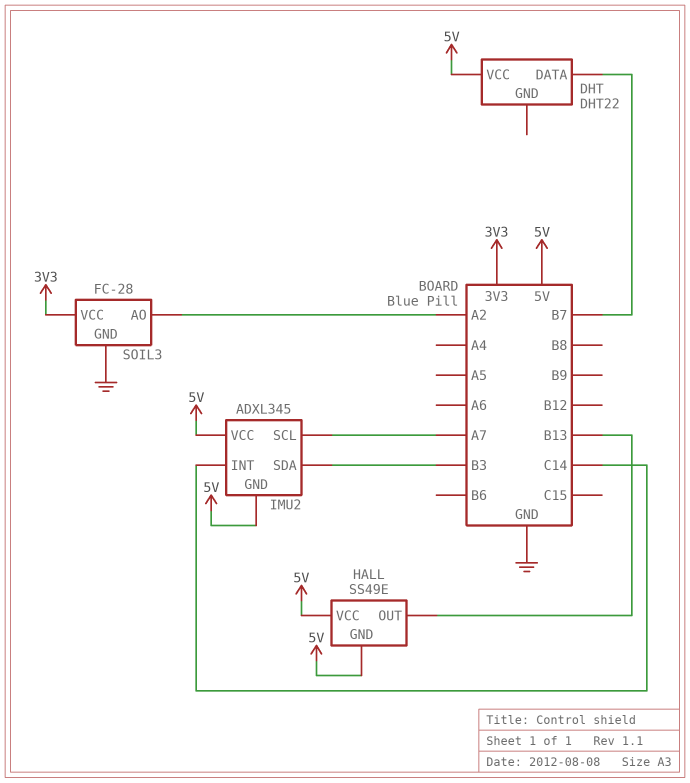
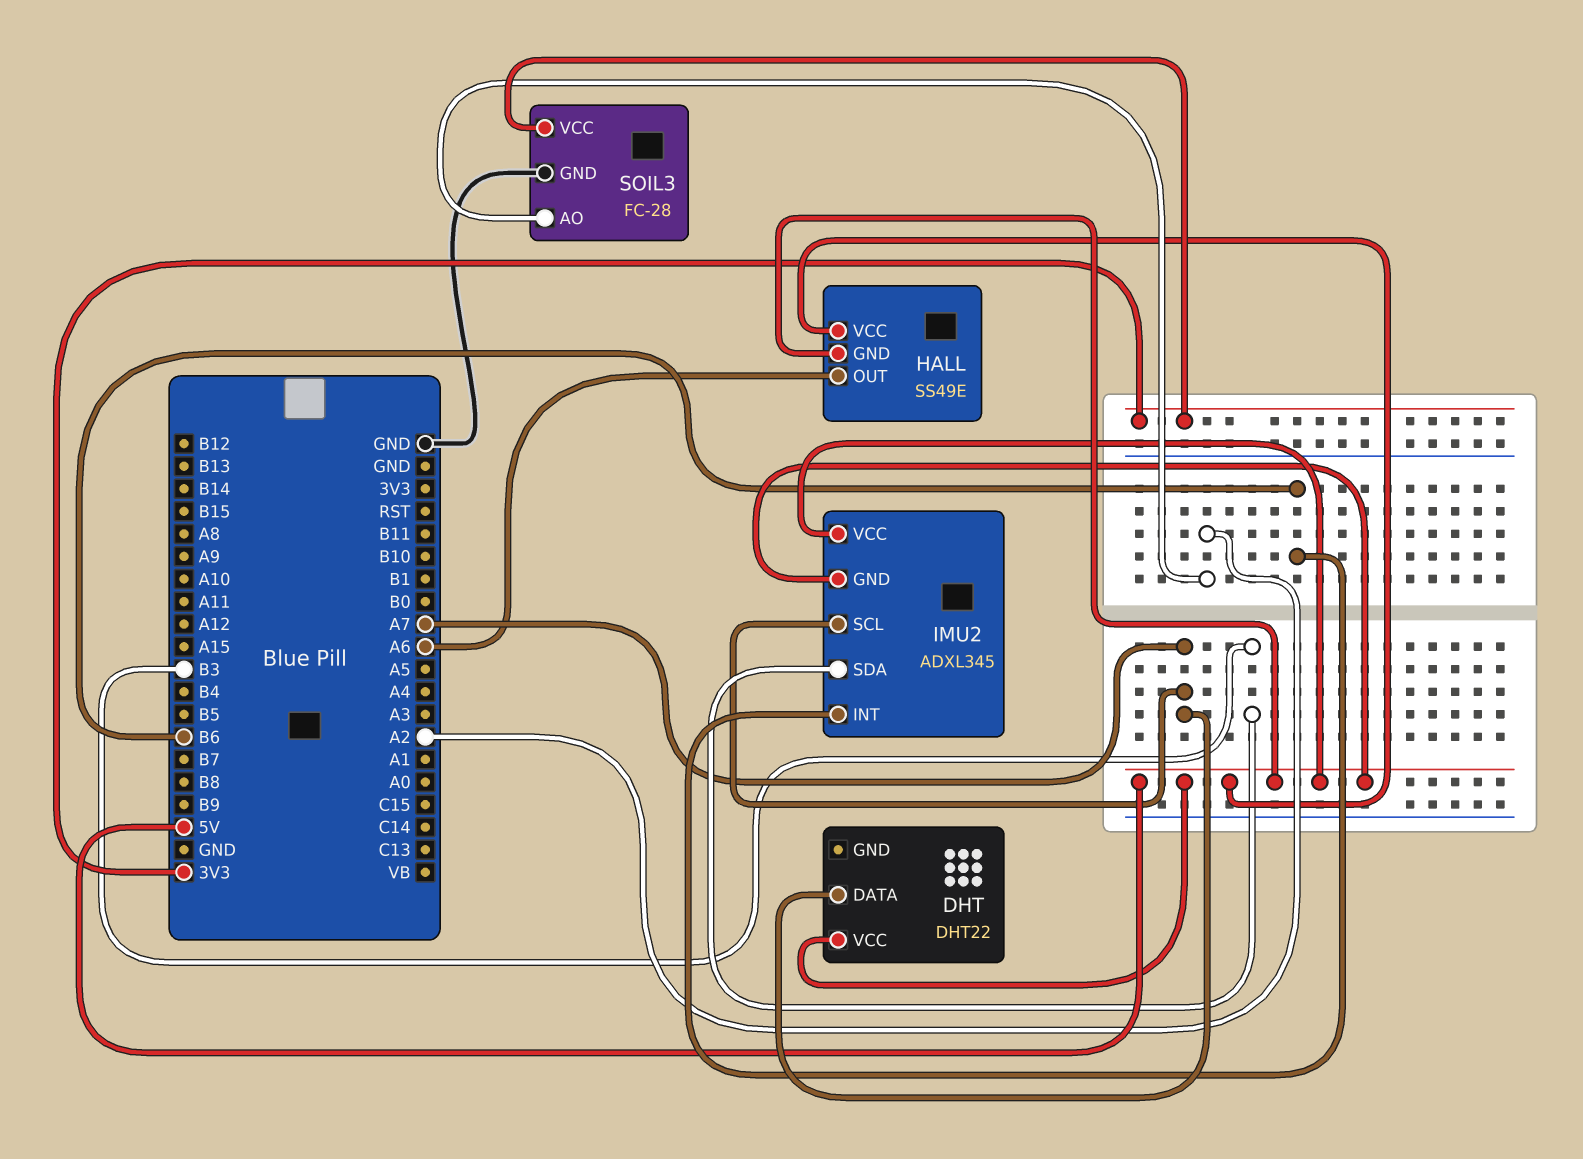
DHT pin DATA: B7 -> A7
HALL pin OUT: B13 -> A6
IMU2 pin INT: C14 -> B6

